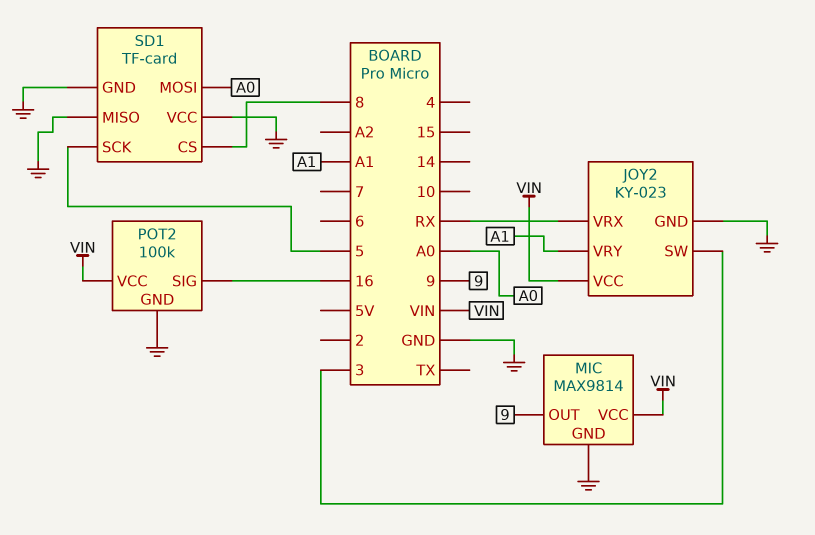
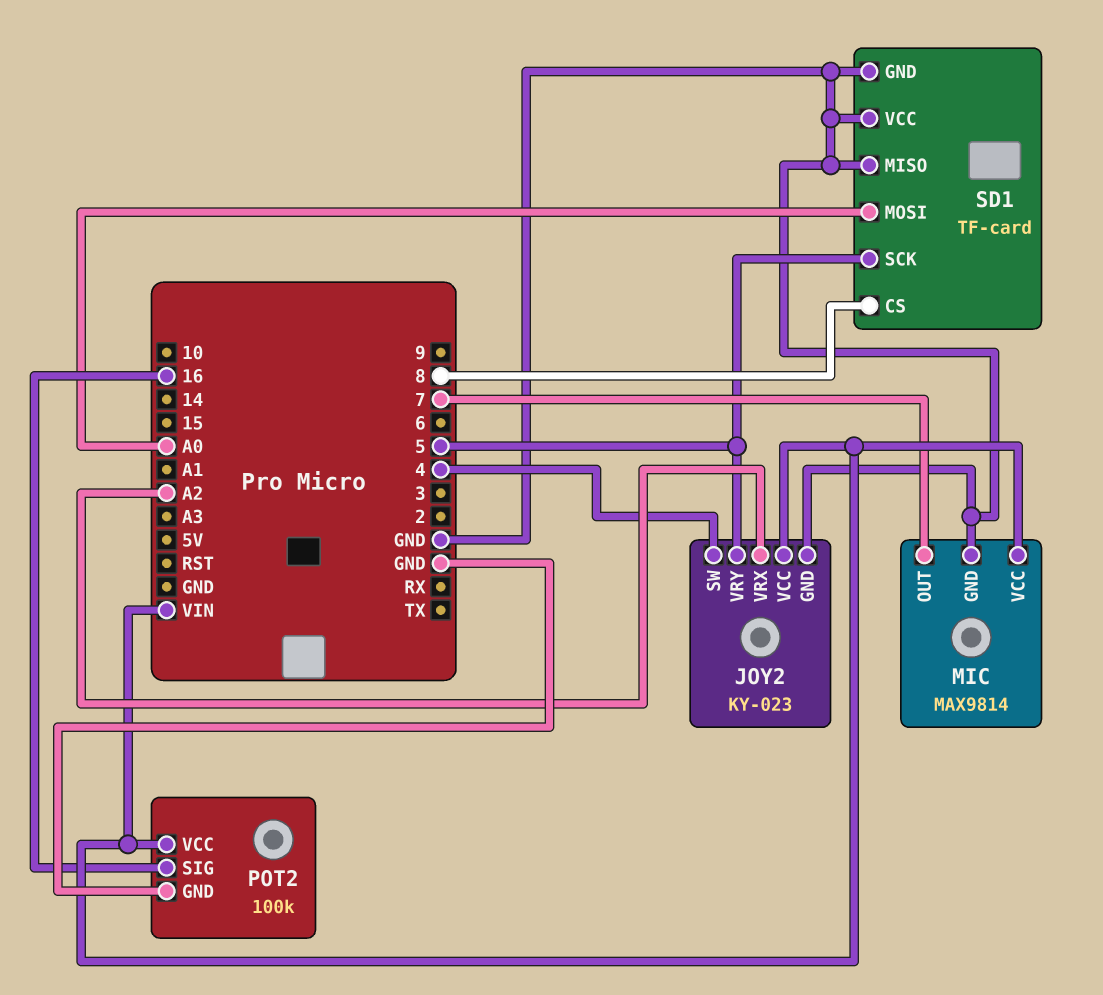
JOY2 pin SW: 3 -> 4
JOY2 pin VRX: RX -> A2
JOY2 pin VRY: A1 -> 5
MIC pin OUT: 9 -> 7

